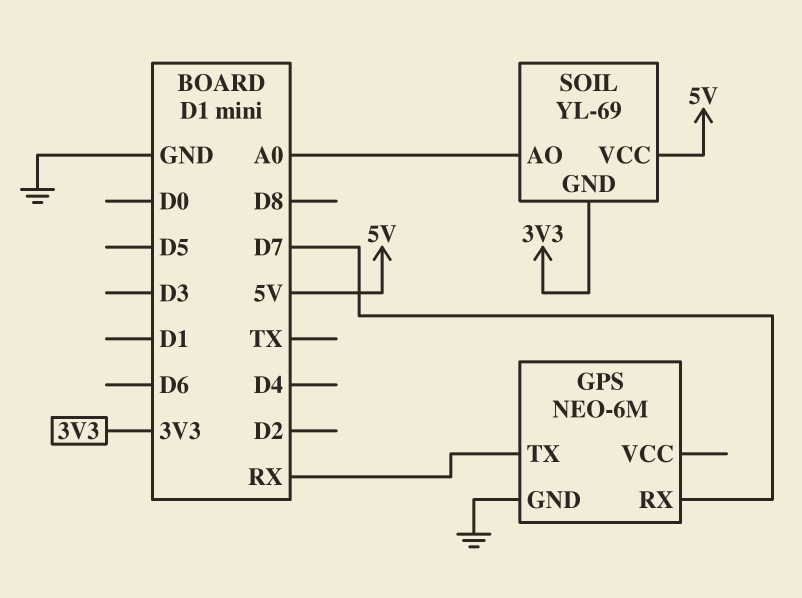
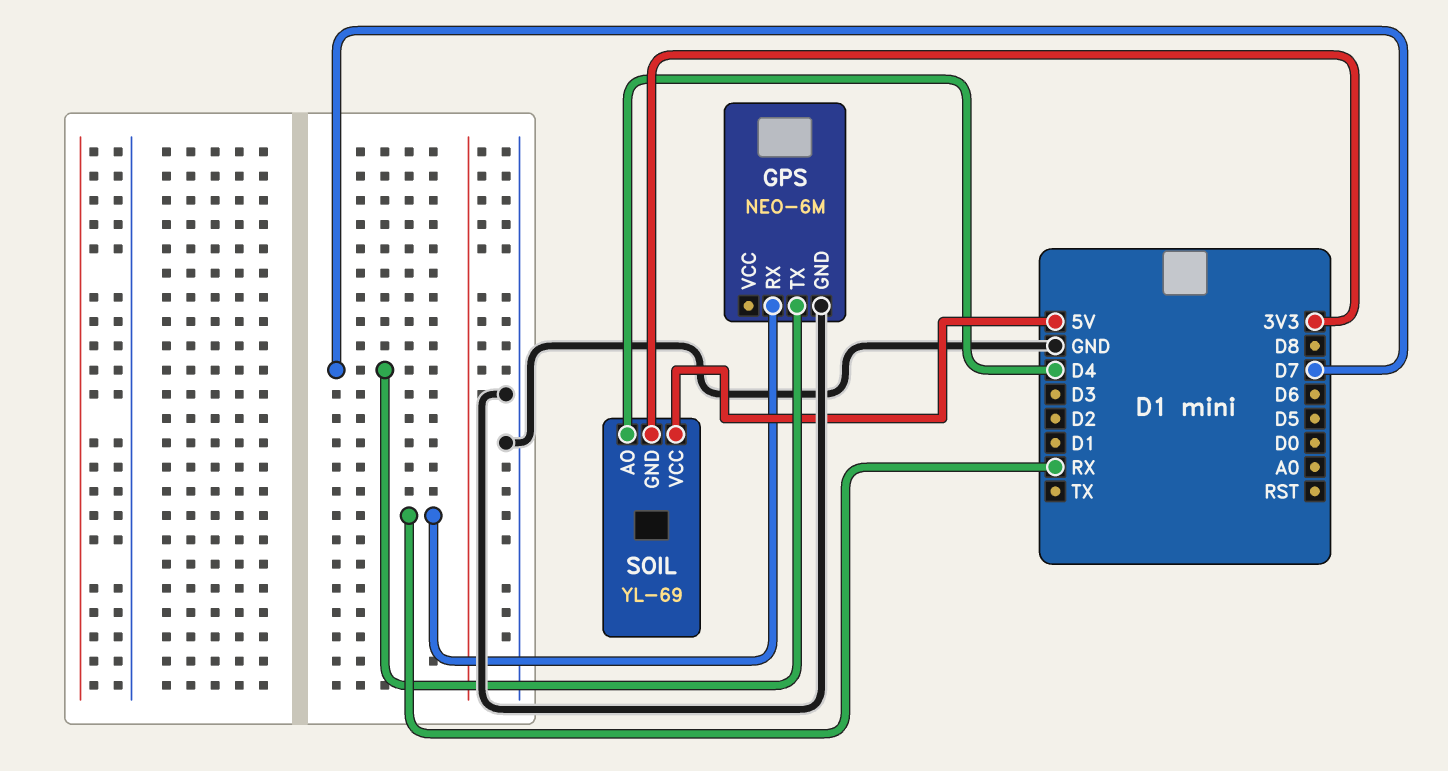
GPS pin RX: D7 -> RX
GPS pin TX: RX -> D7
SOIL pin AO: A0 -> D4

